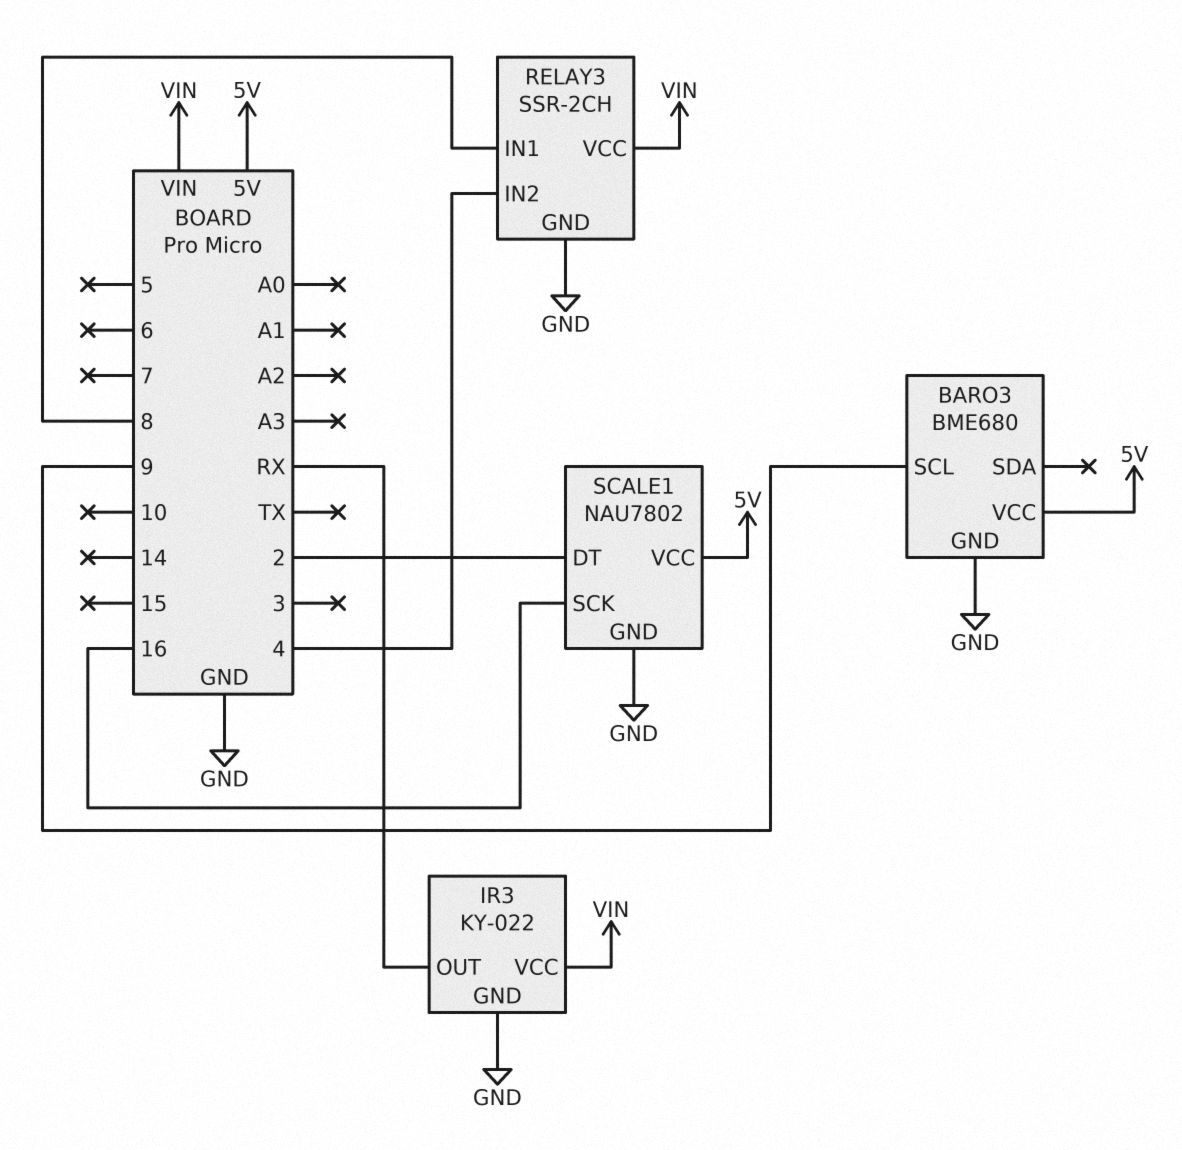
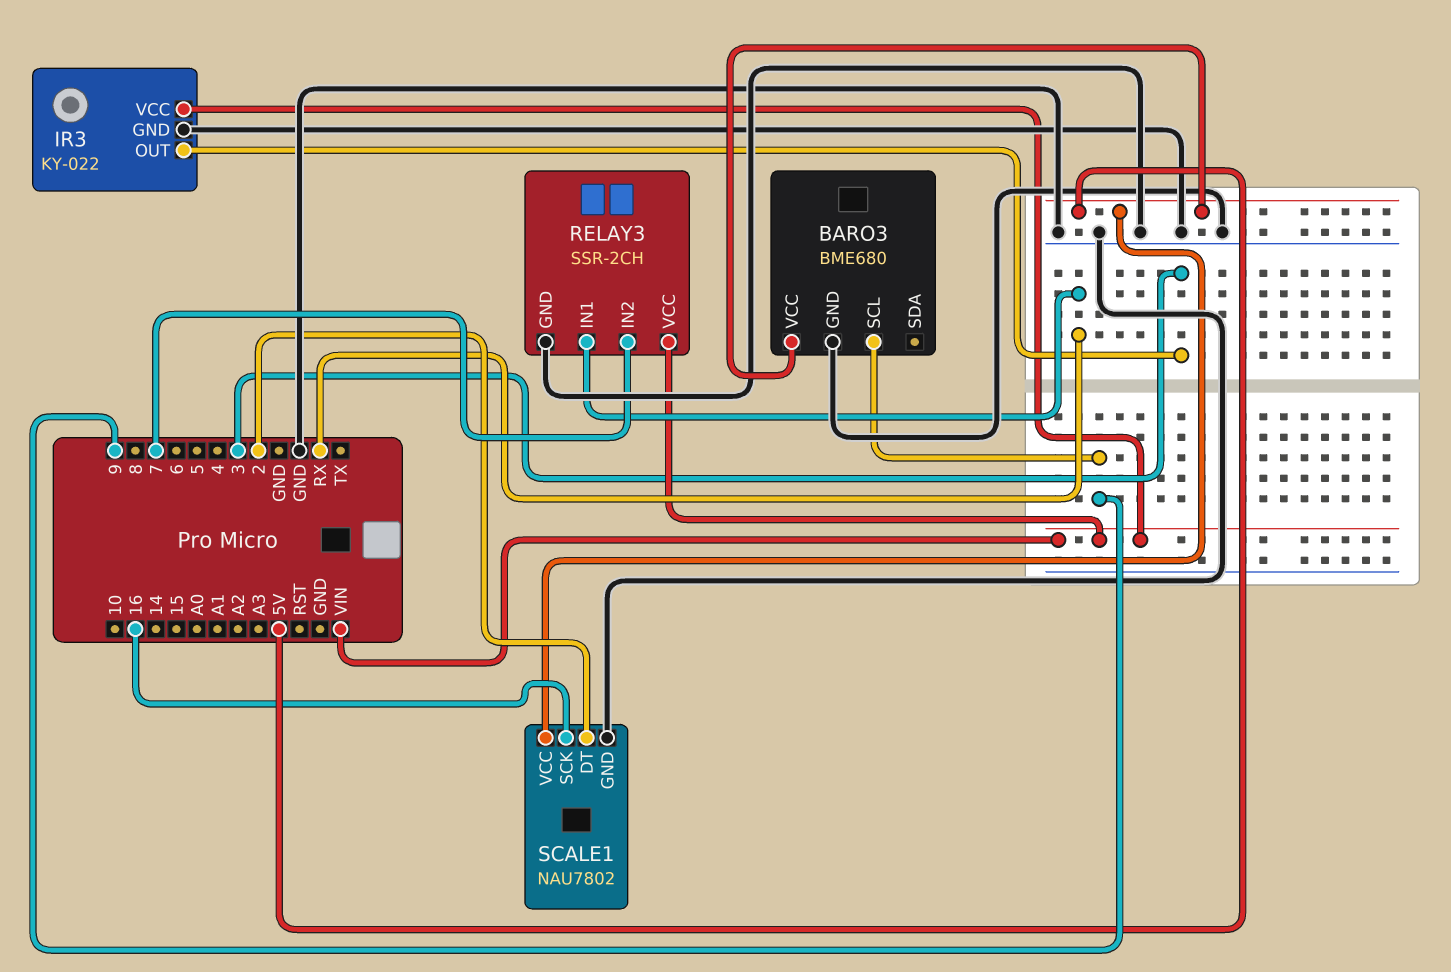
IR3 pin OUT: RX -> 3
RELAY3 pin IN1: 8 -> RX
RELAY3 pin IN2: 4 -> 7

